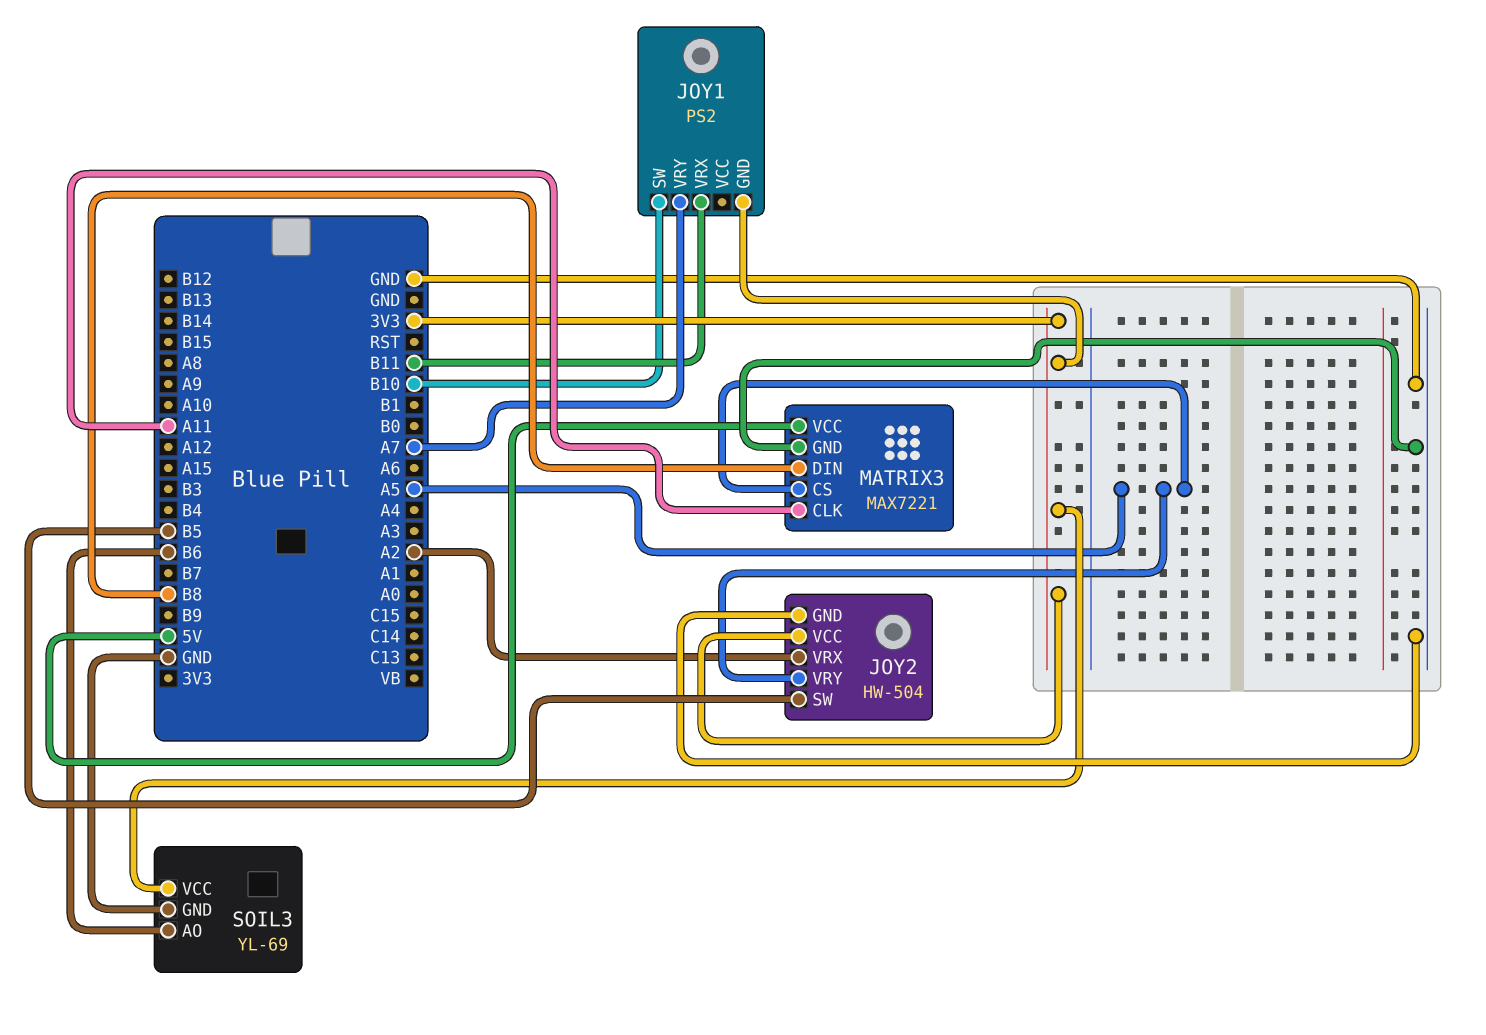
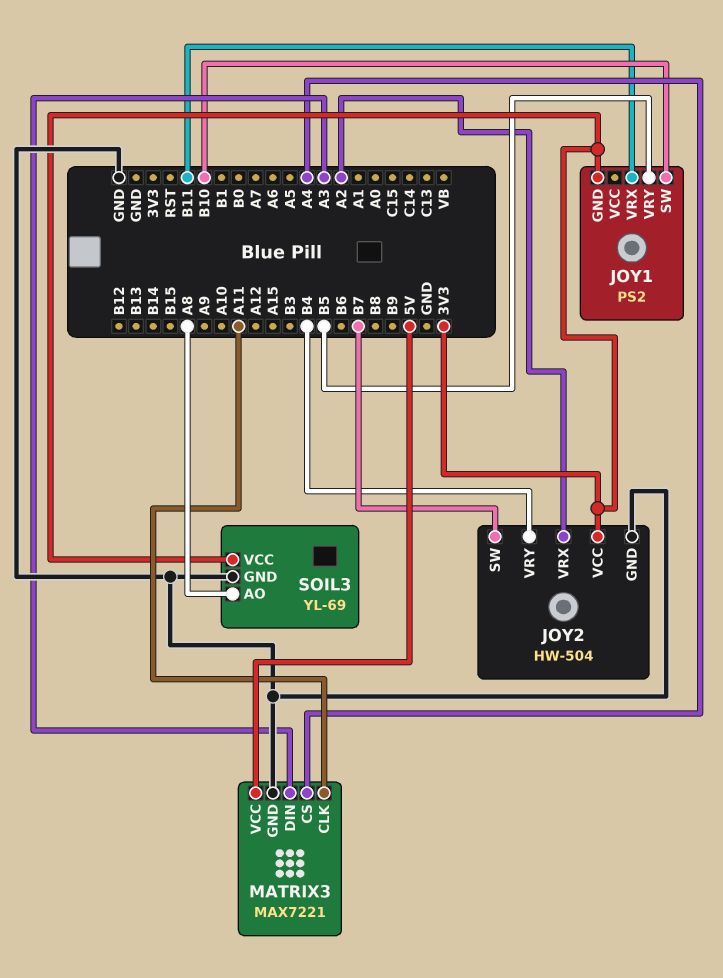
JOY1 pin VRY: A7 -> B5
JOY2 pin SW: B5 -> B7
JOY2 pin VRY: A5 -> B4
MATRIX3 pin CS: A5 -> A4
MATRIX3 pin DIN: B8 -> A3
SOIL3 pin AO: B6 -> A8

